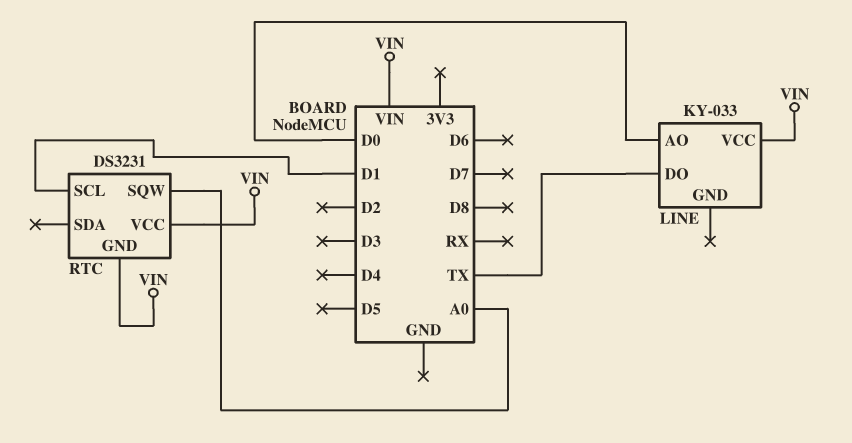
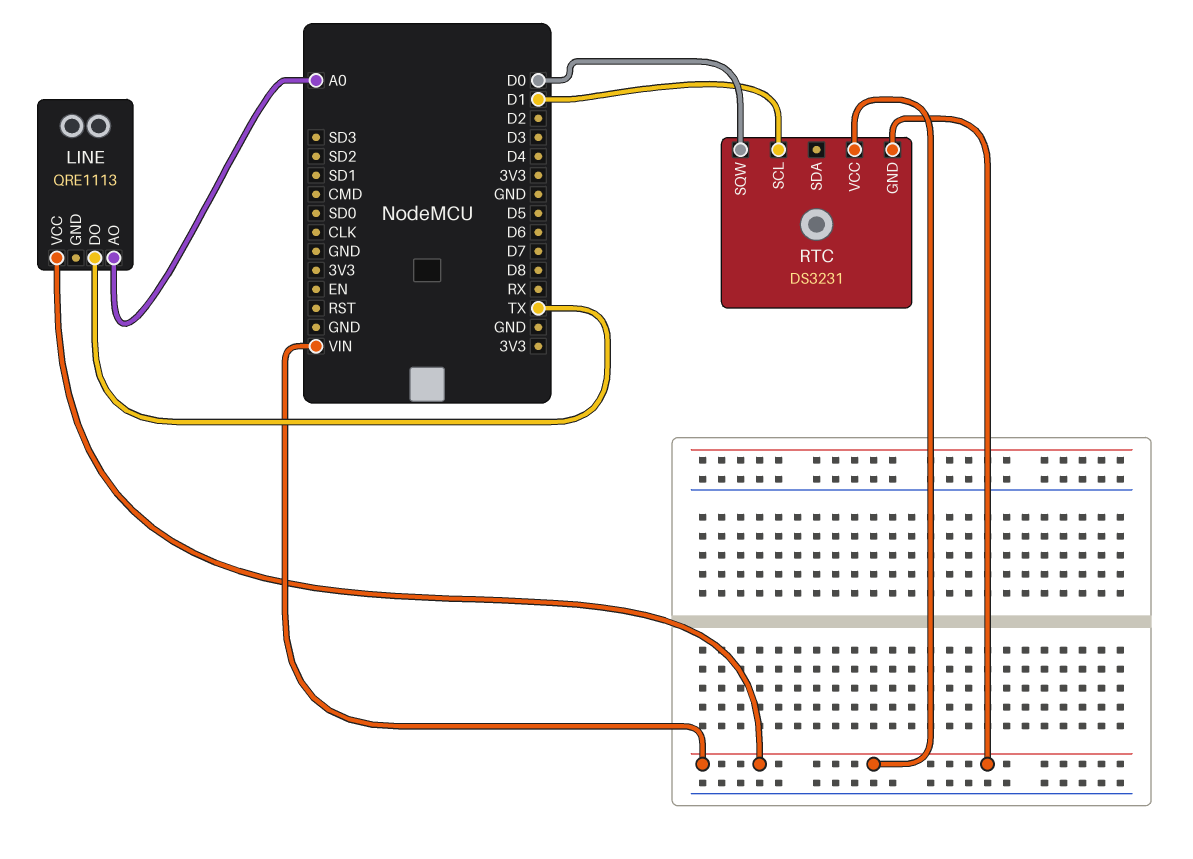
LINE: KY-033 -> QRE1113
LINE pin AO: D0 -> A0
RTC pin SQW: A0 -> D0

